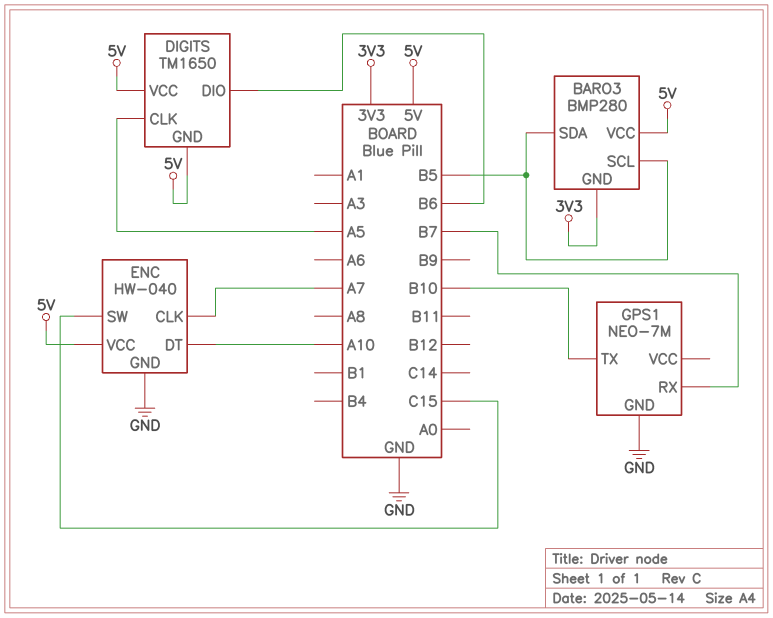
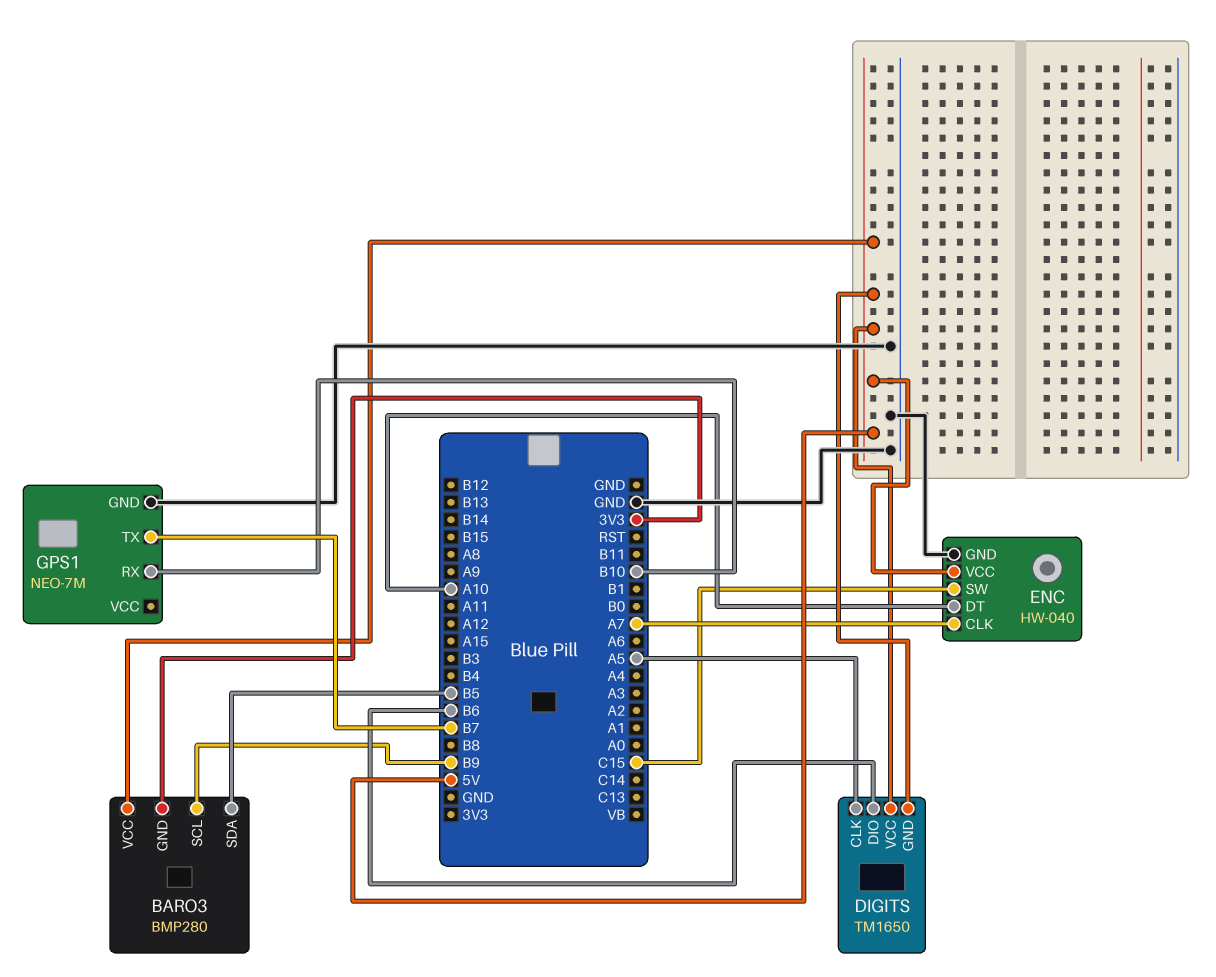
BARO3 pin SCL: B5 -> B9
GPS1 pin RX: B7 -> B10
GPS1 pin TX: B10 -> B7

